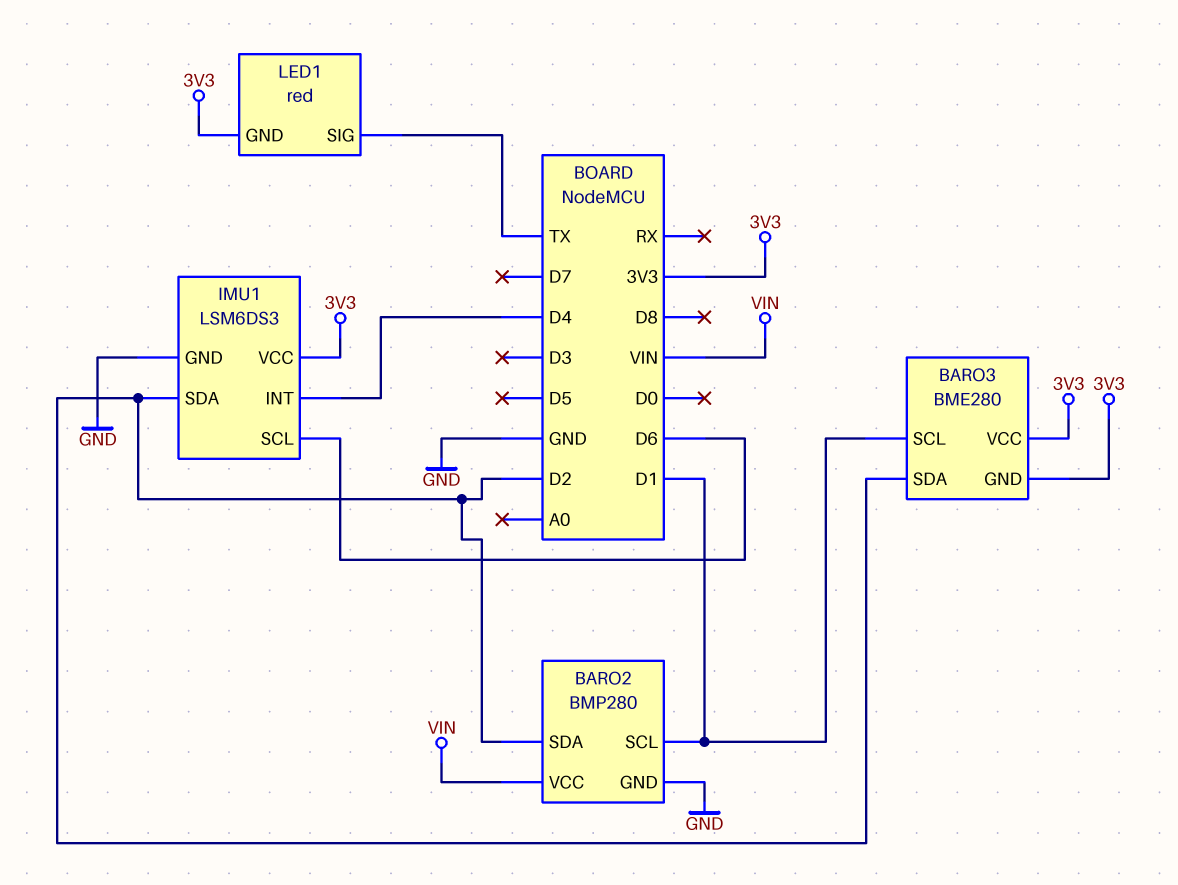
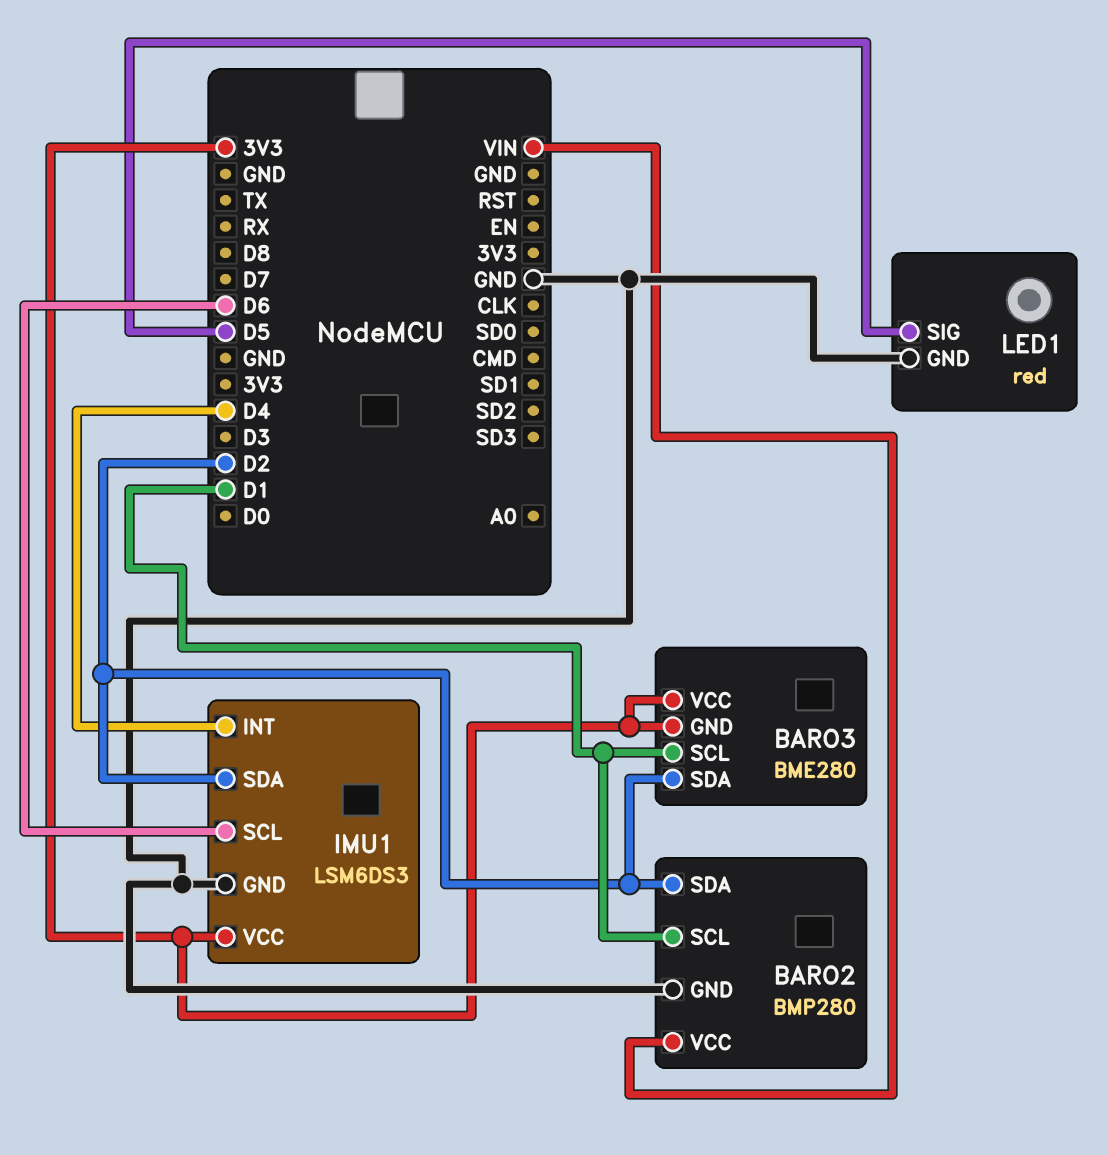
LED1 pin GND: 3V3 -> GND
LED1 pin SIG: TX -> D5

